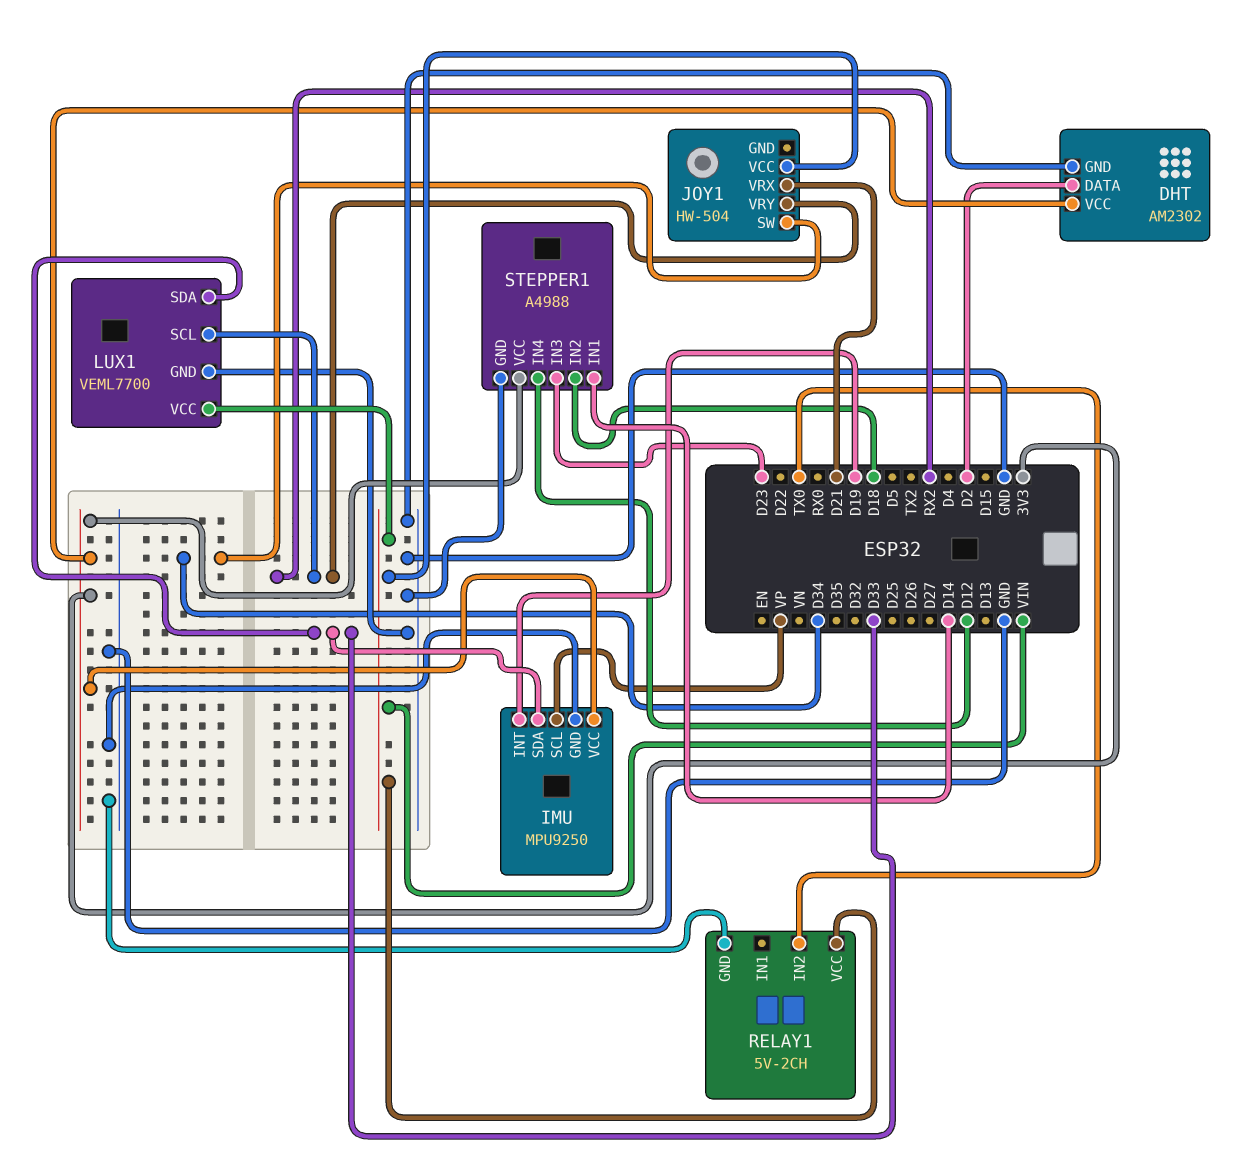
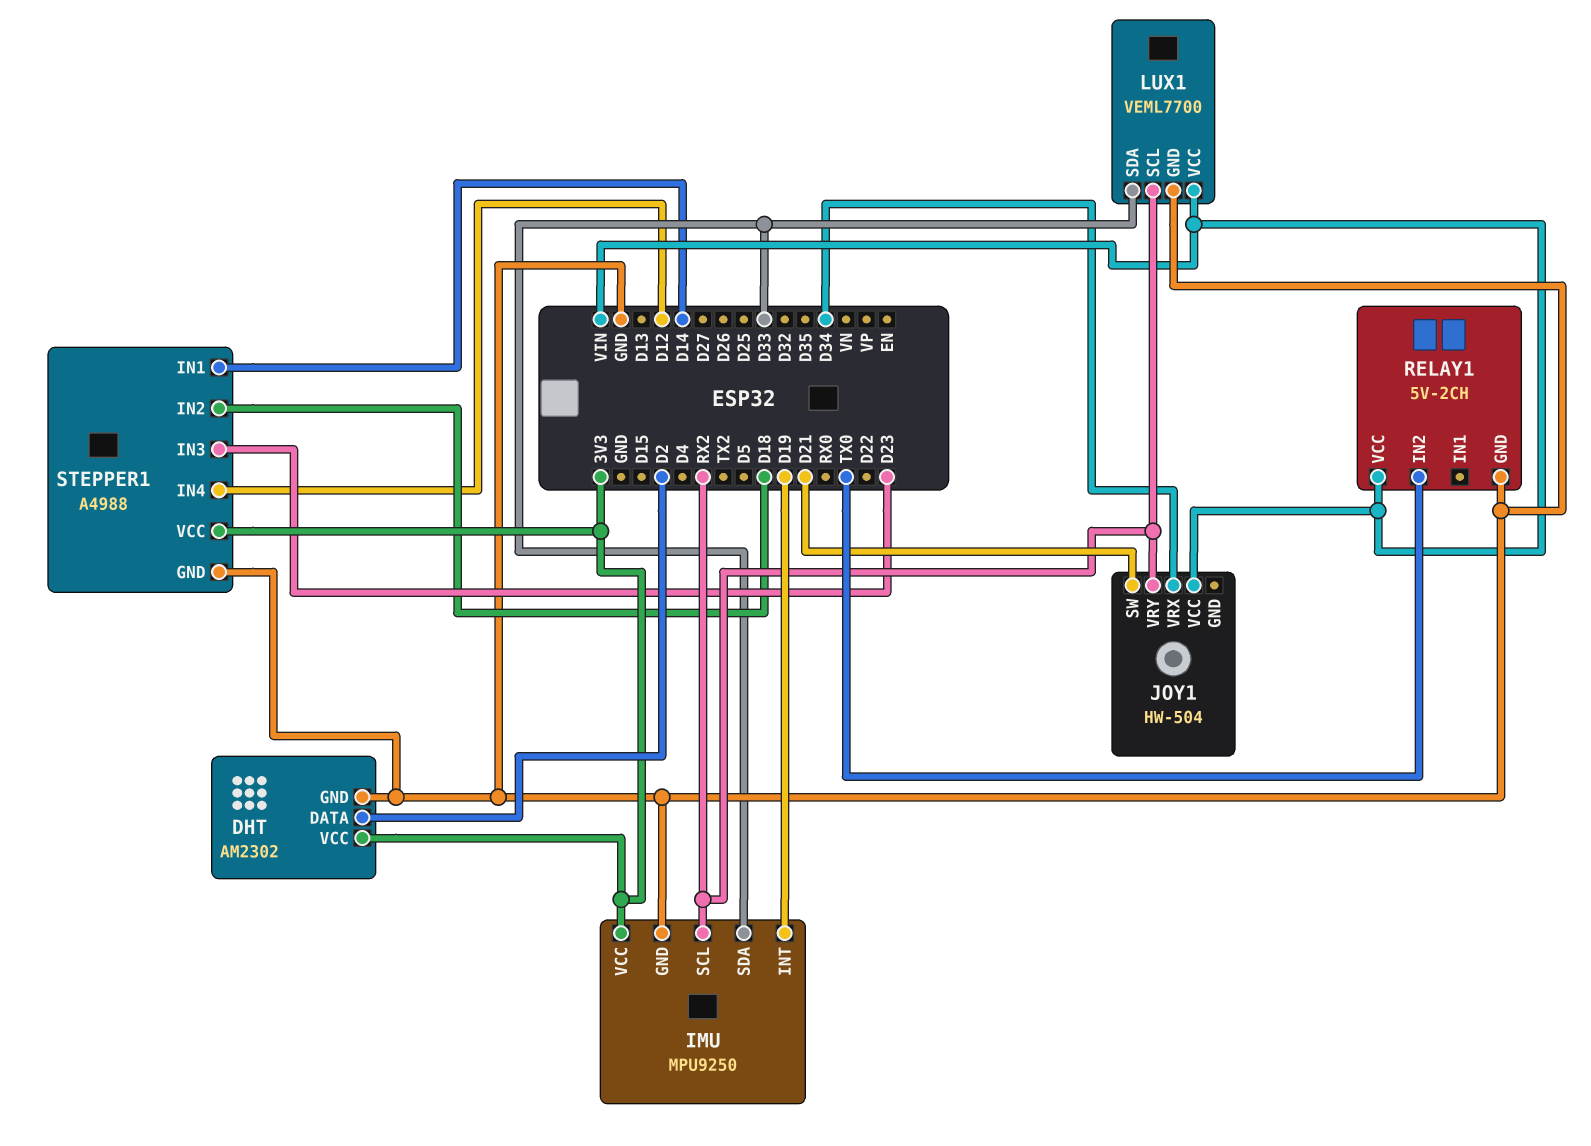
IMU pin SCL: VP -> RX2
JOY1 pin SW: D34 -> D21
JOY1 pin VRX: D21 -> D34

